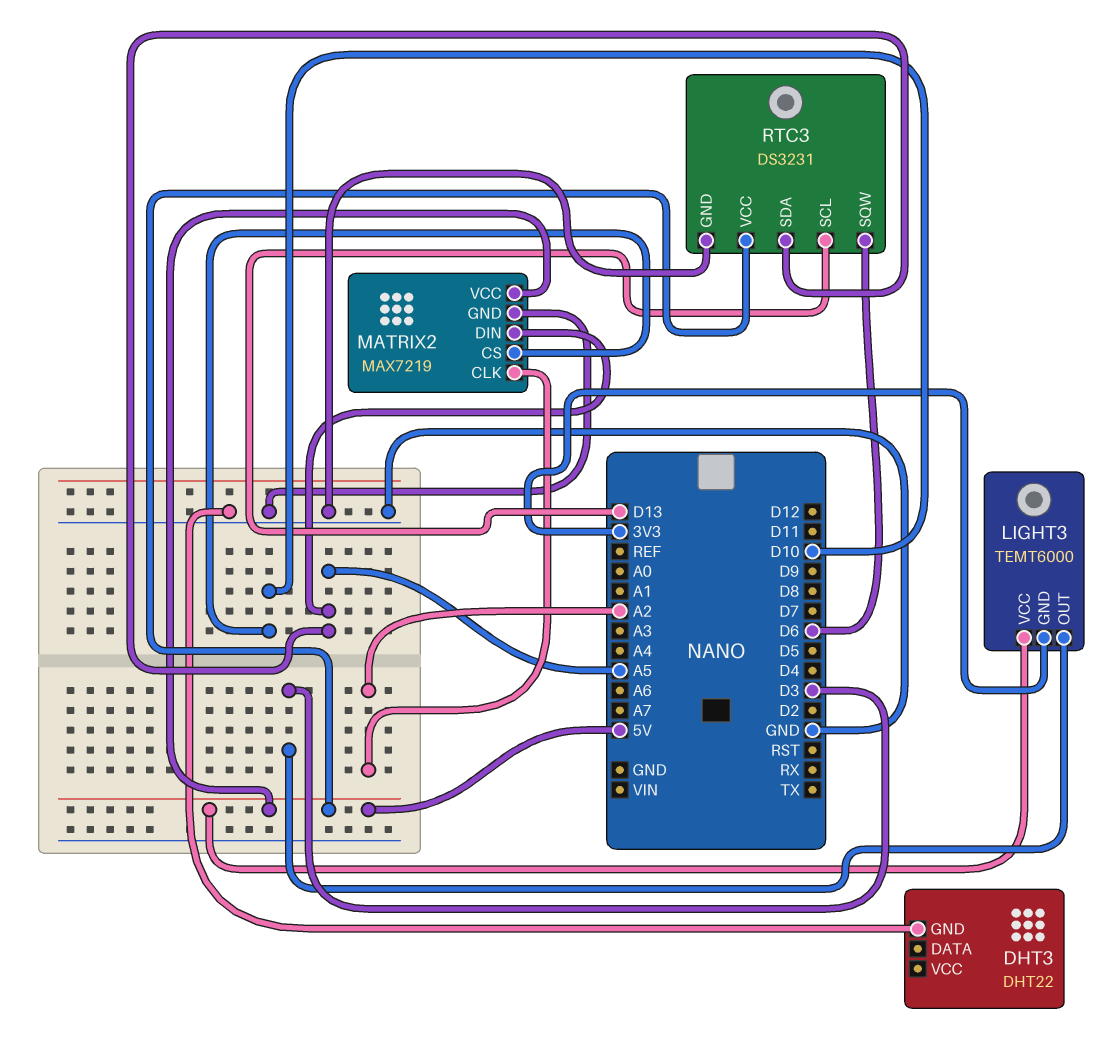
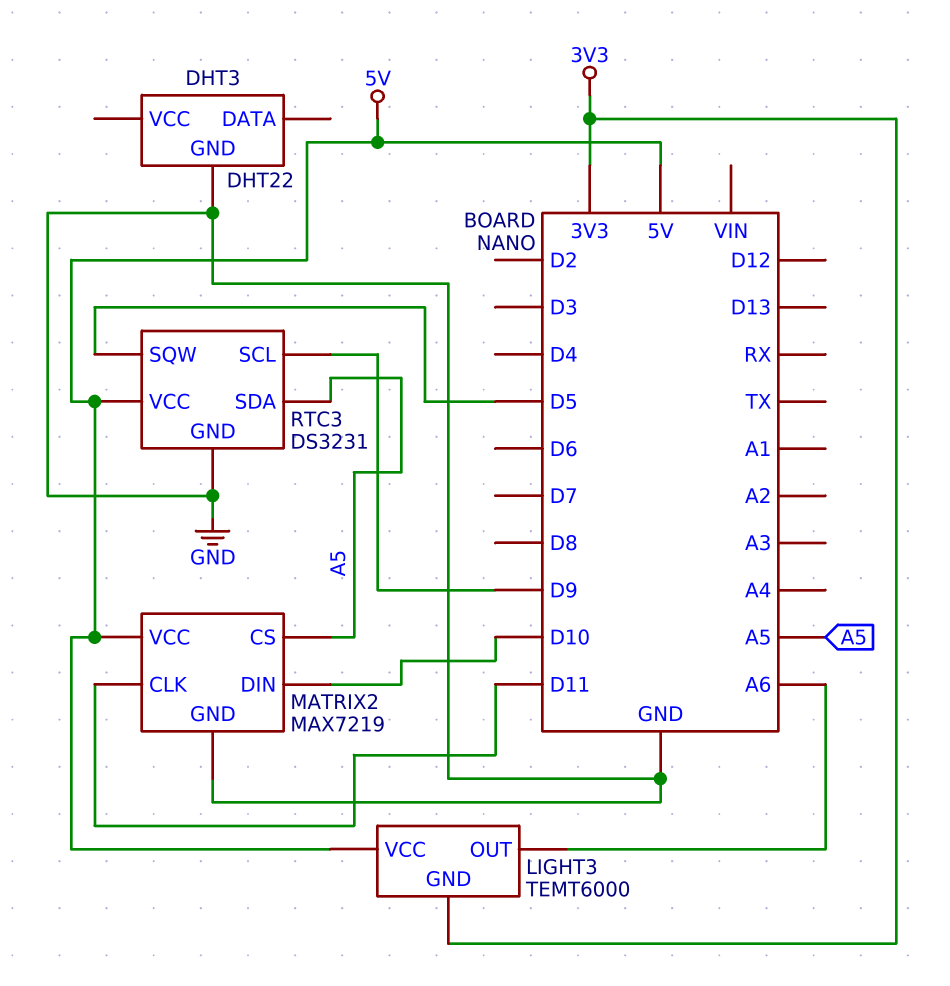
LIGHT3 pin OUT: D3 -> A6
MATRIX2 pin CLK: A2 -> D11
MATRIX2 pin CS: D10 -> A5
MATRIX2 pin DIN: A5 -> D10
RTC3 pin SCL: D13 -> D9
RTC3 pin SQW: D6 -> D5

